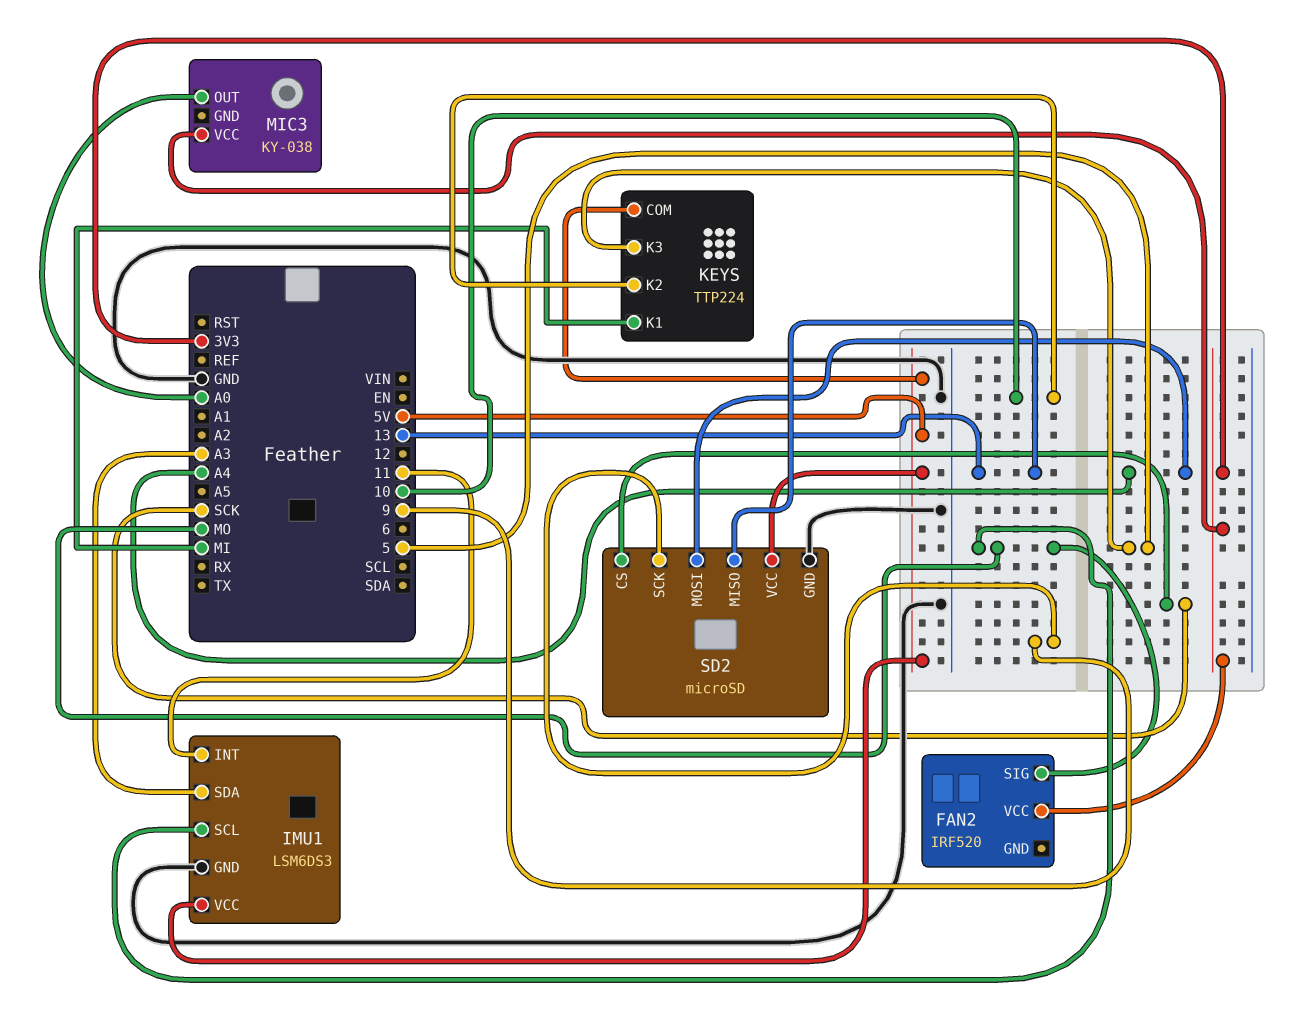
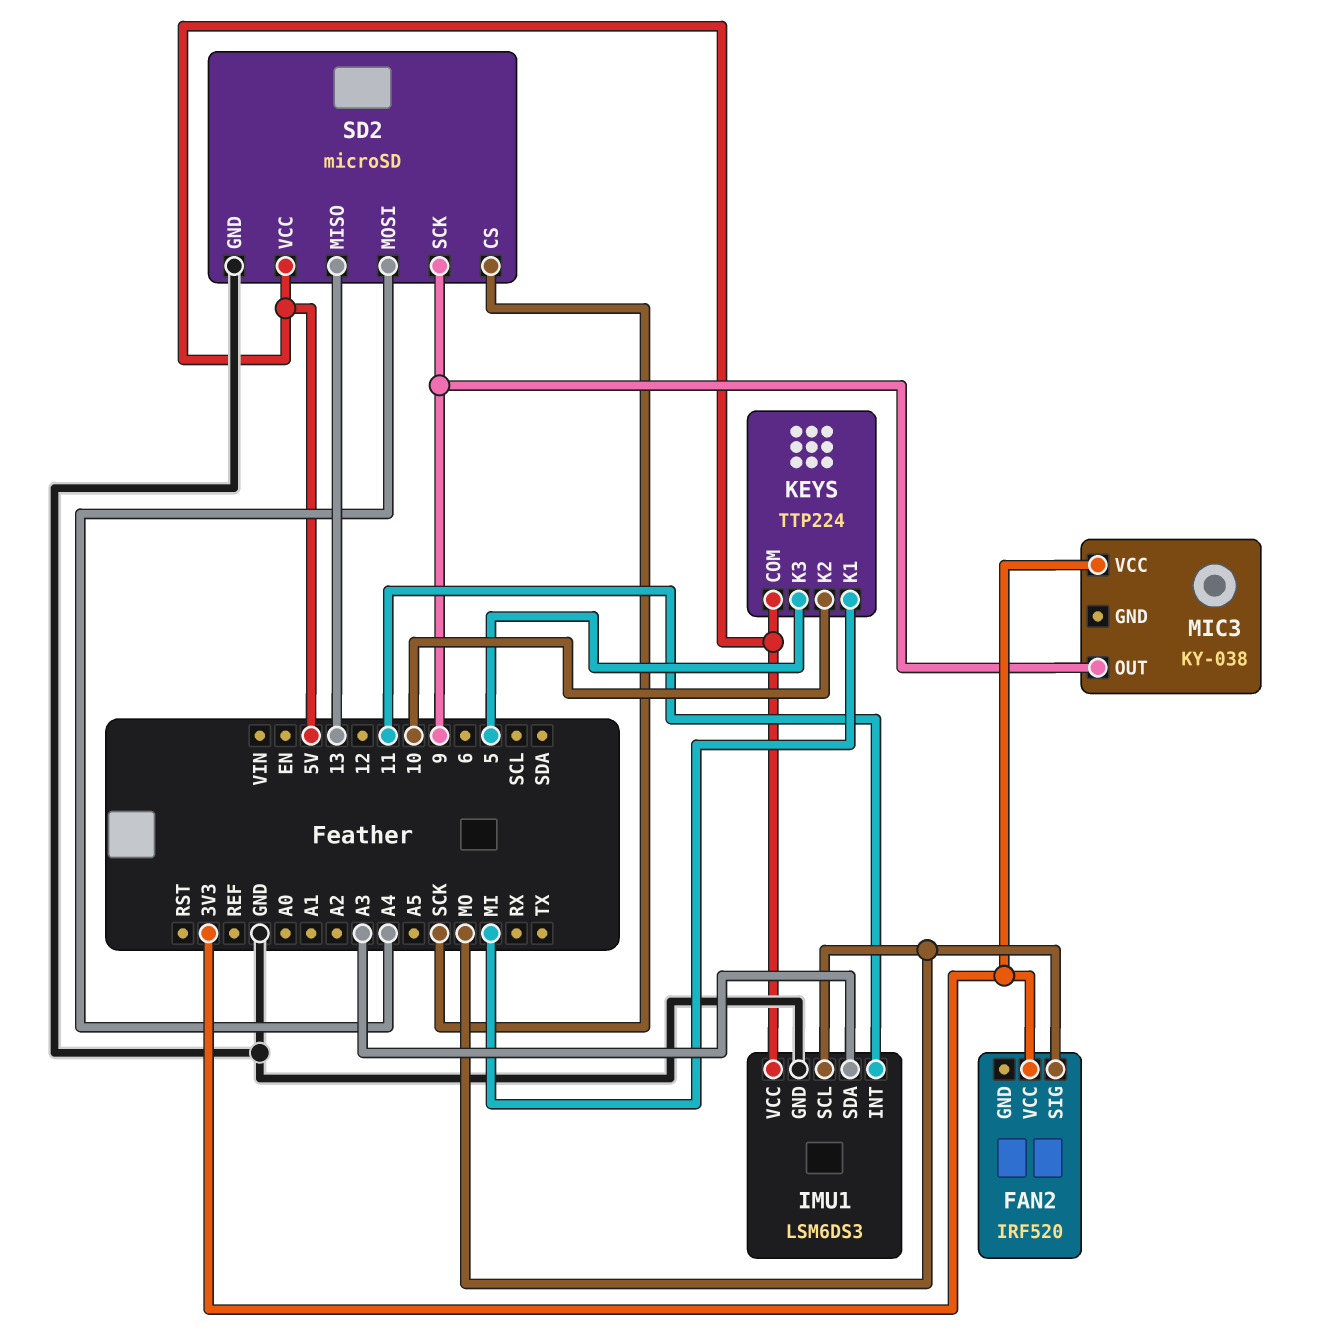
MIC3 pin OUT: A0 -> 9

